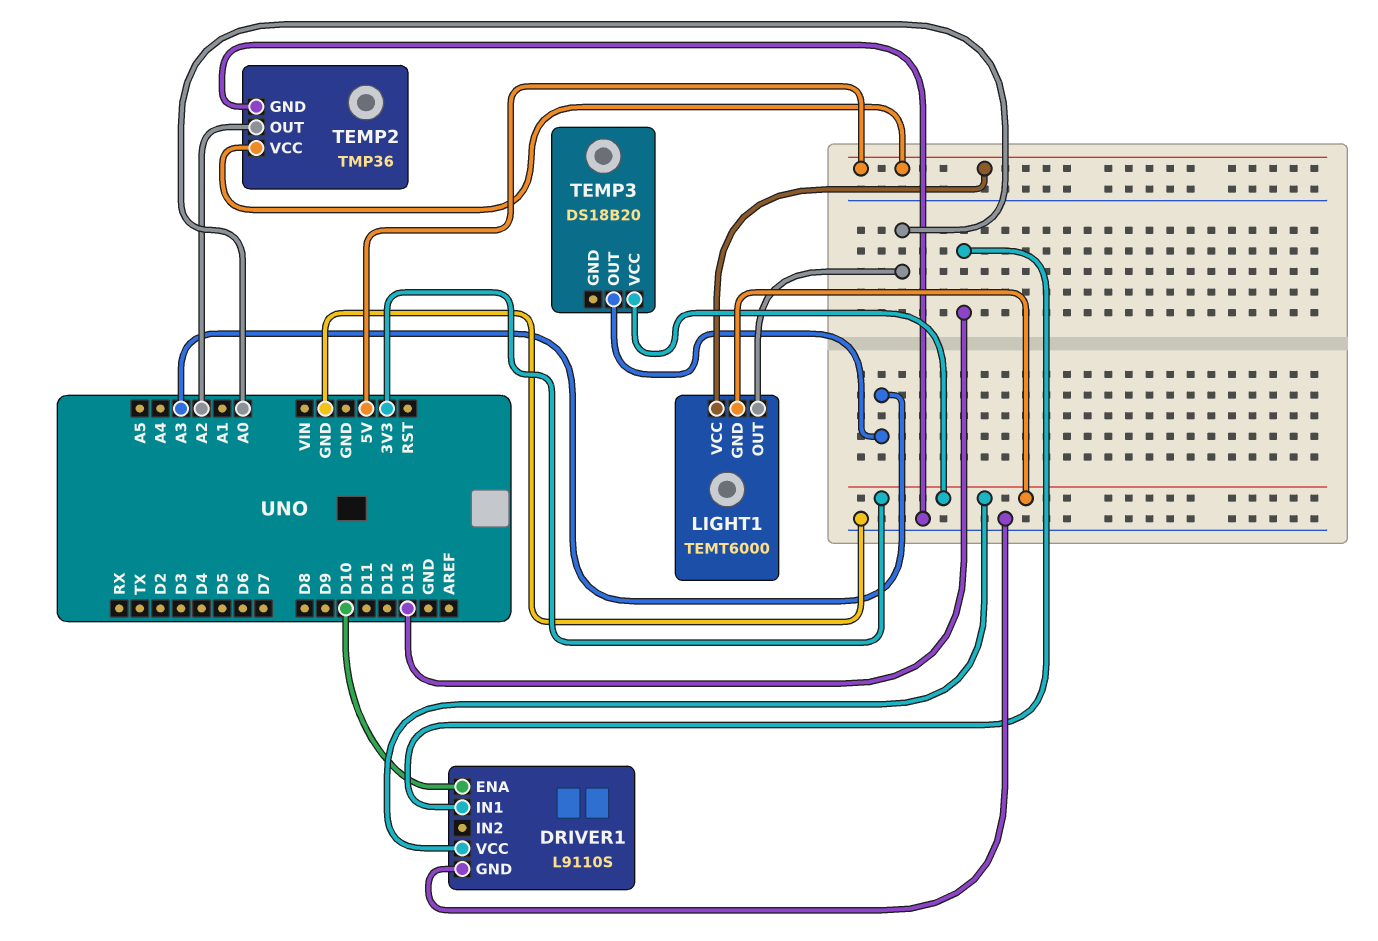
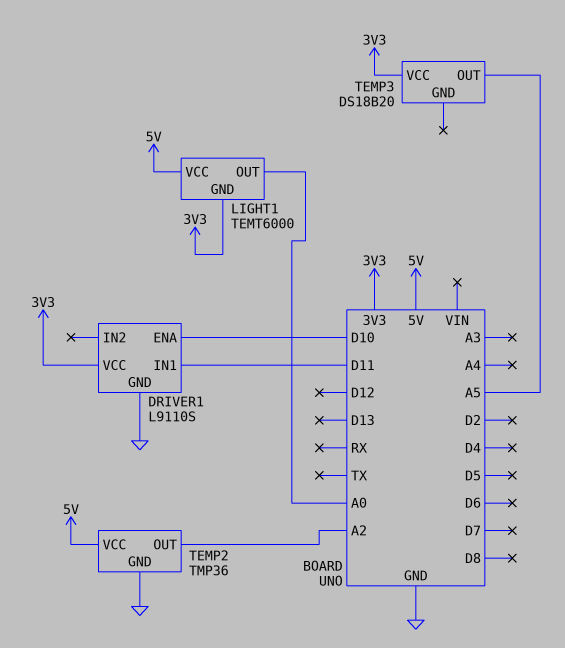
DRIVER1 pin IN1: D13 -> D11
TEMP3 pin OUT: A3 -> A5

